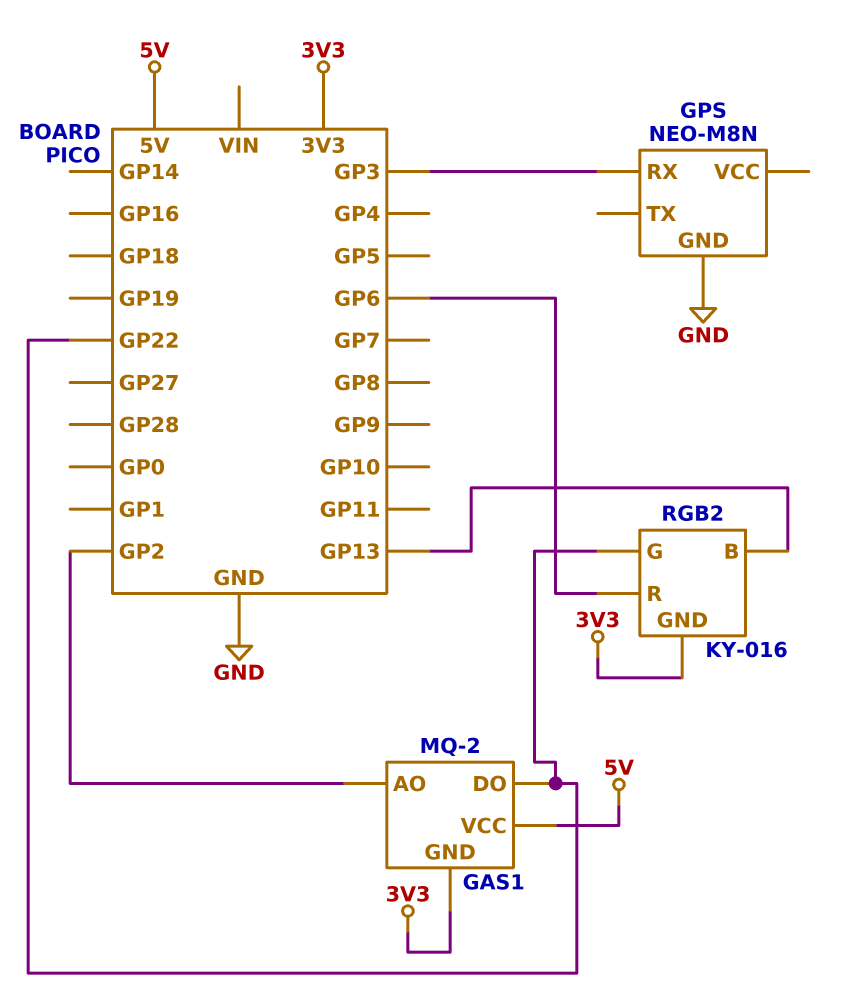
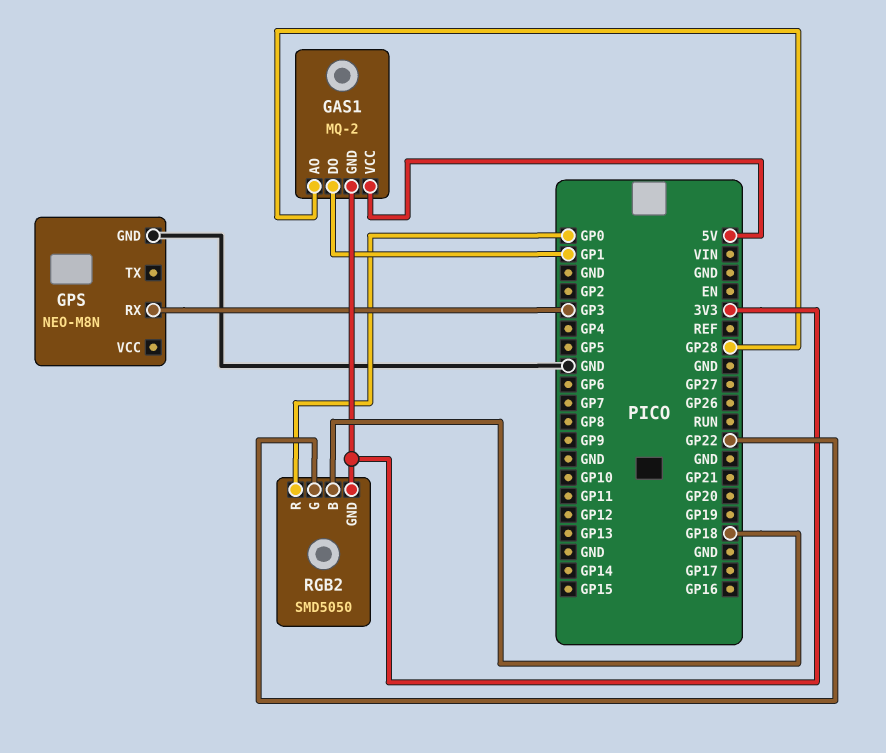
GAS1 pin AO: GP2 -> GP28
GAS1 pin DO: GP22 -> GP1
RGB2: KY-016 -> SMD5050
RGB2 pin B: GP13 -> GP18
RGB2 pin R: GP6 -> GP0

